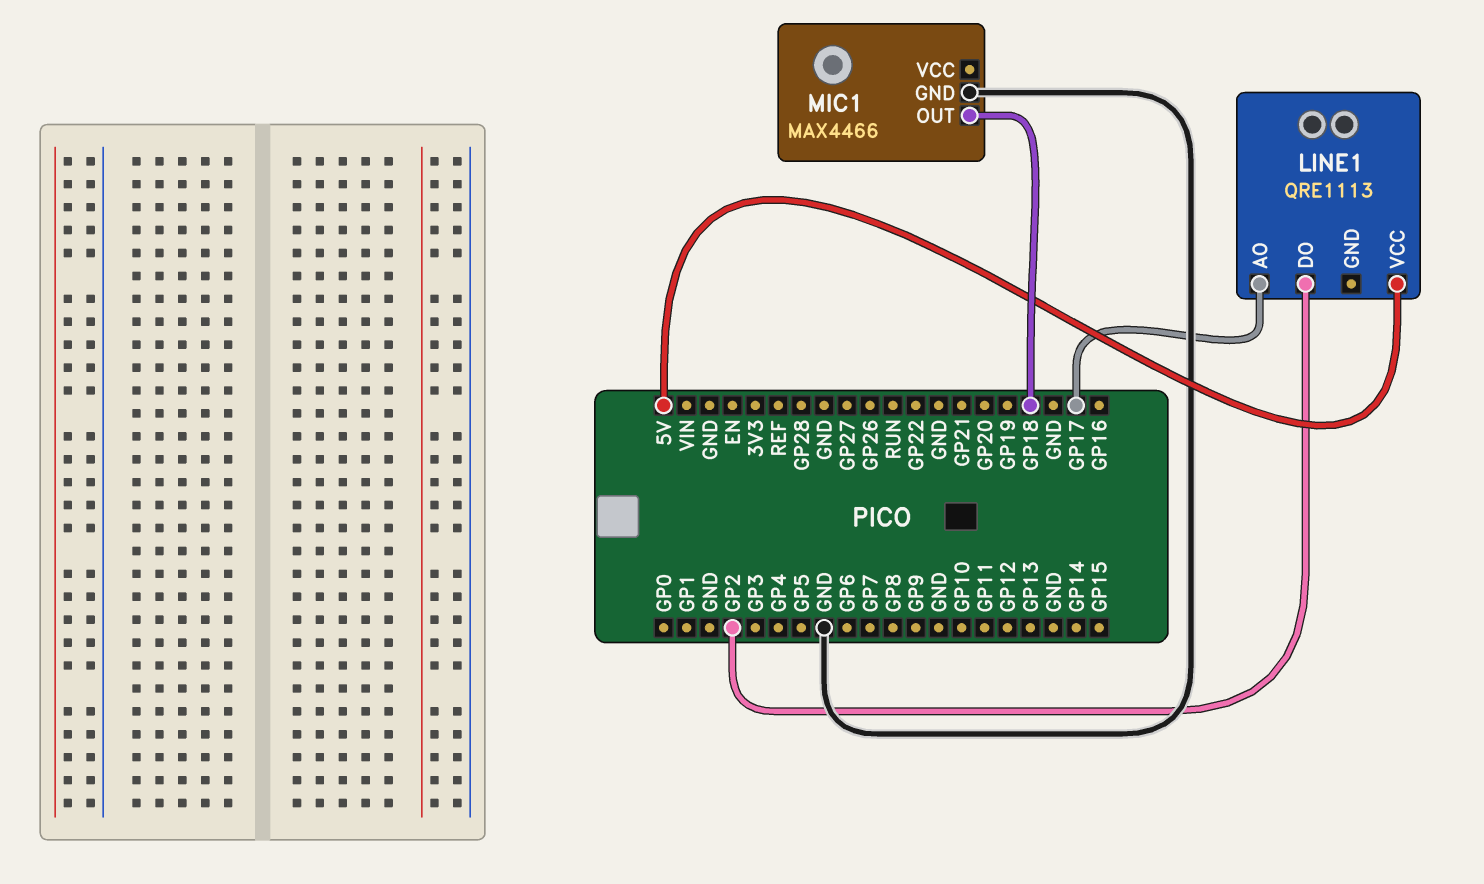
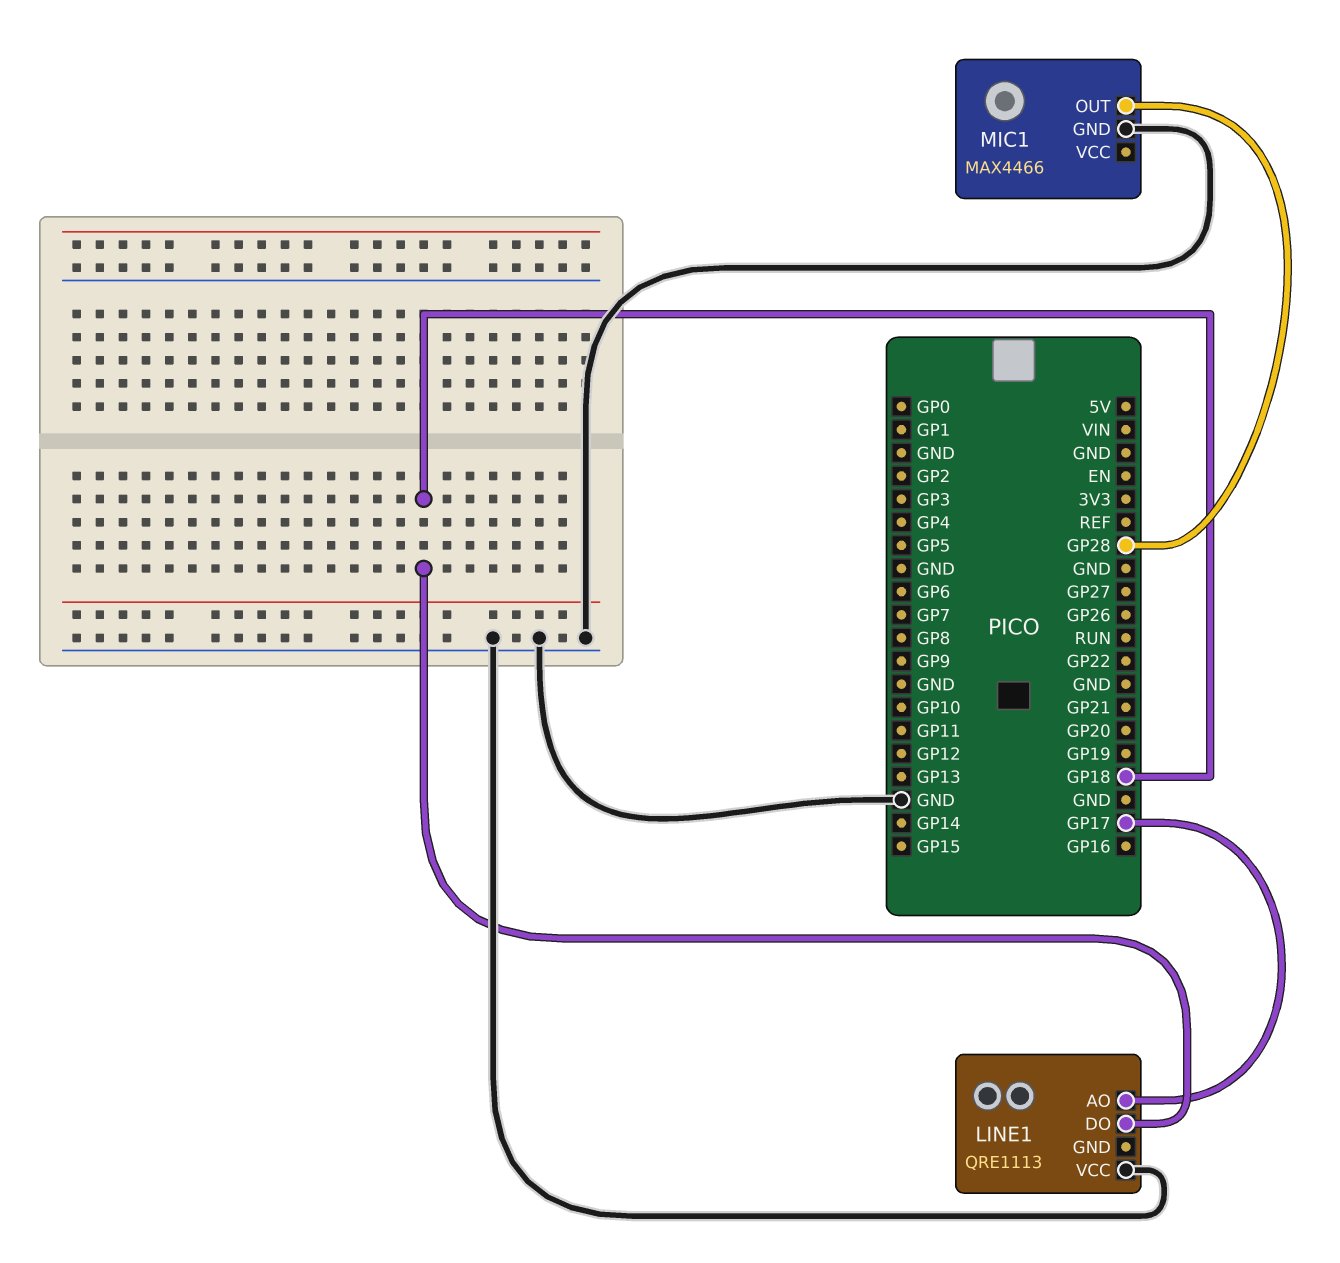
LINE1 pin DO: GP2 -> GP18
LINE1 pin VCC: 5V -> GND
MIC1 pin OUT: GP18 -> GP28

